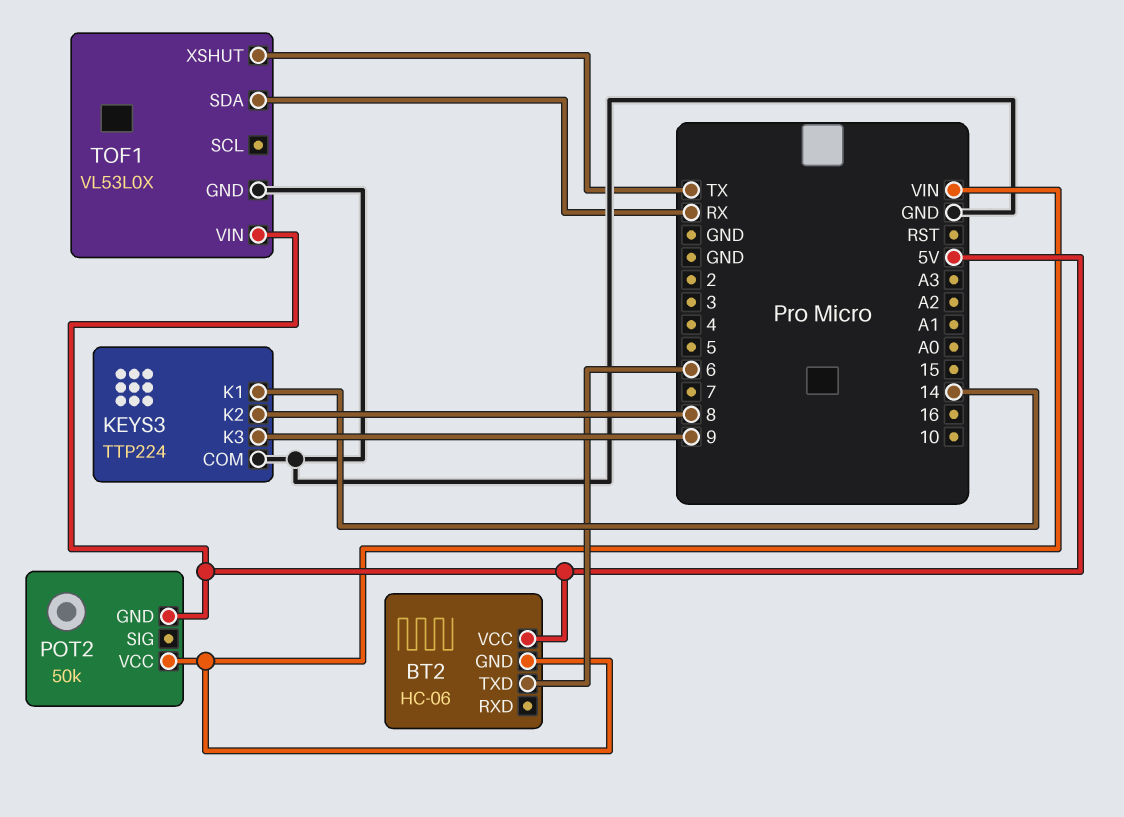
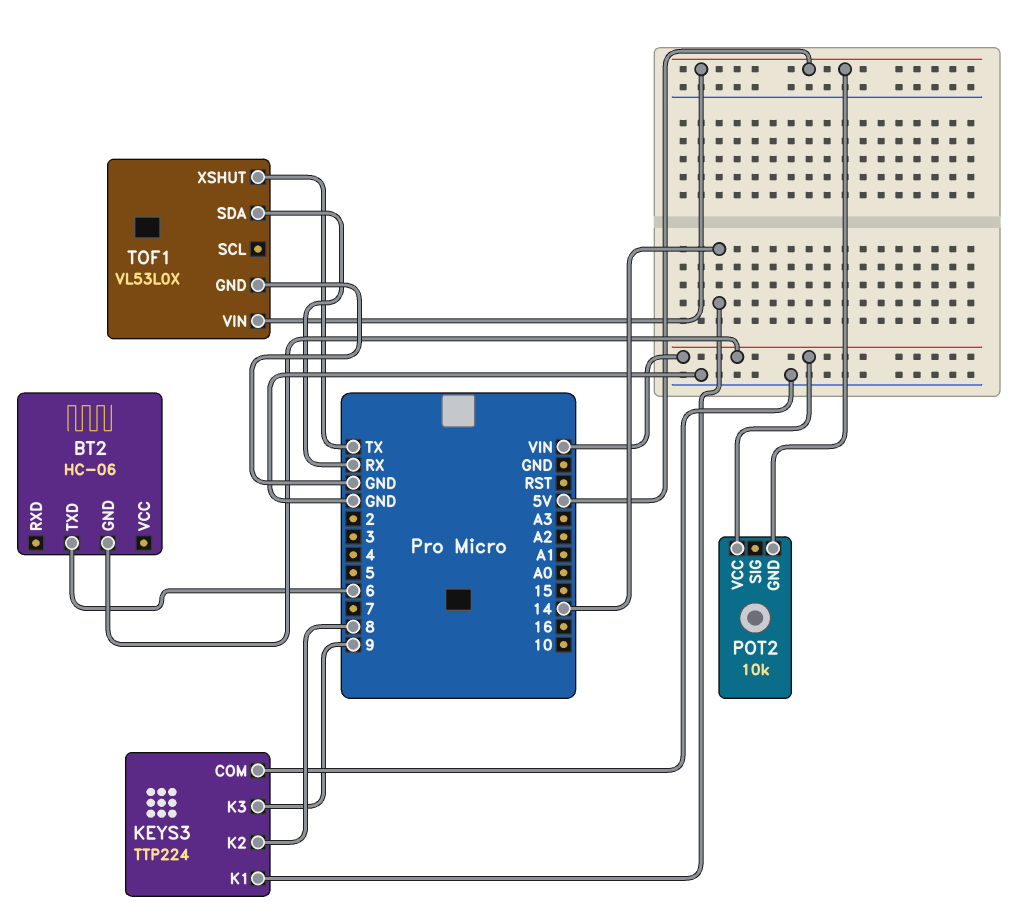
BT2 pin VCC: 5V -> none
POT2: 50k -> 10k

